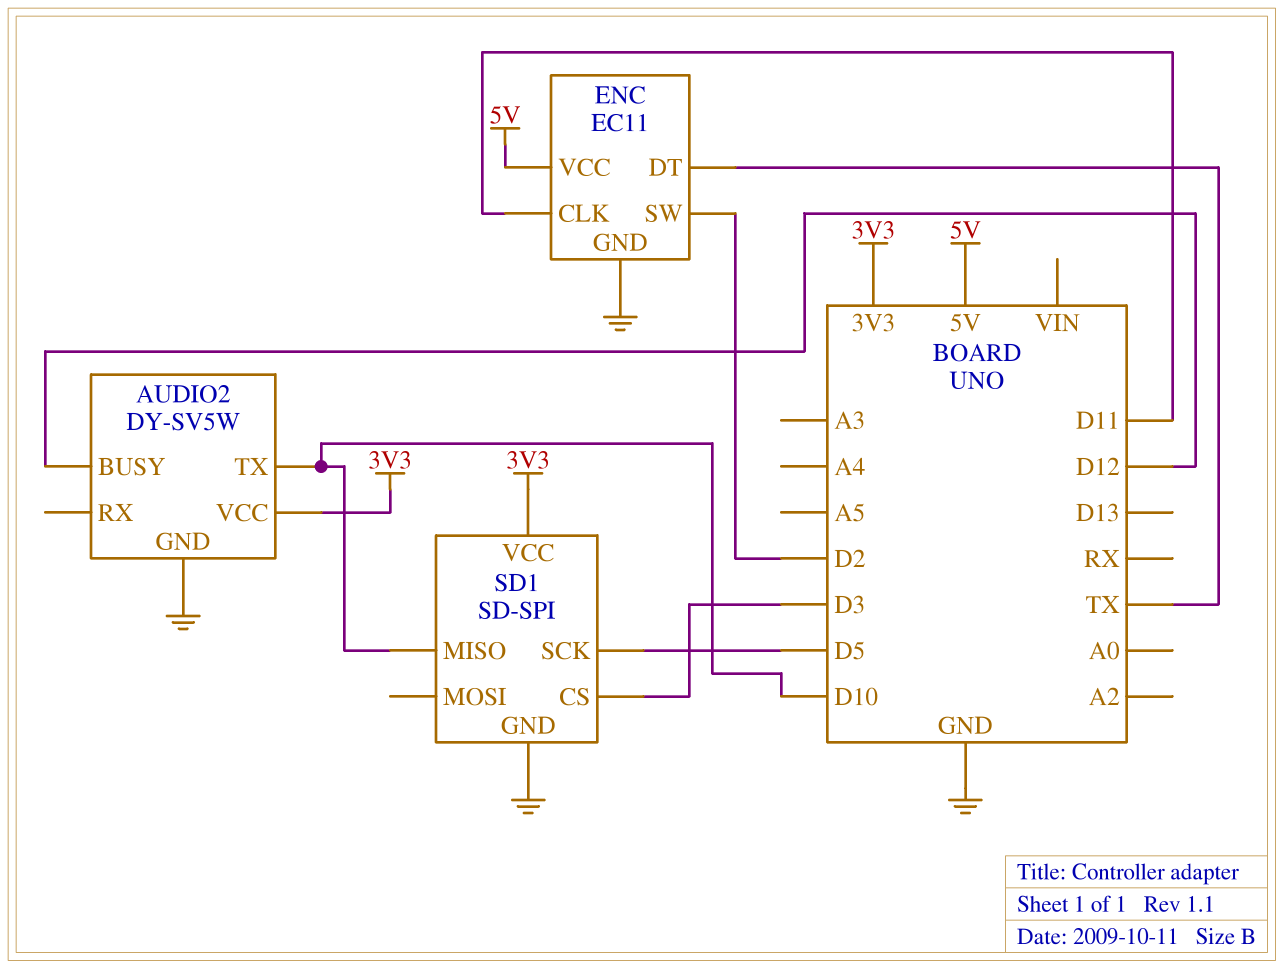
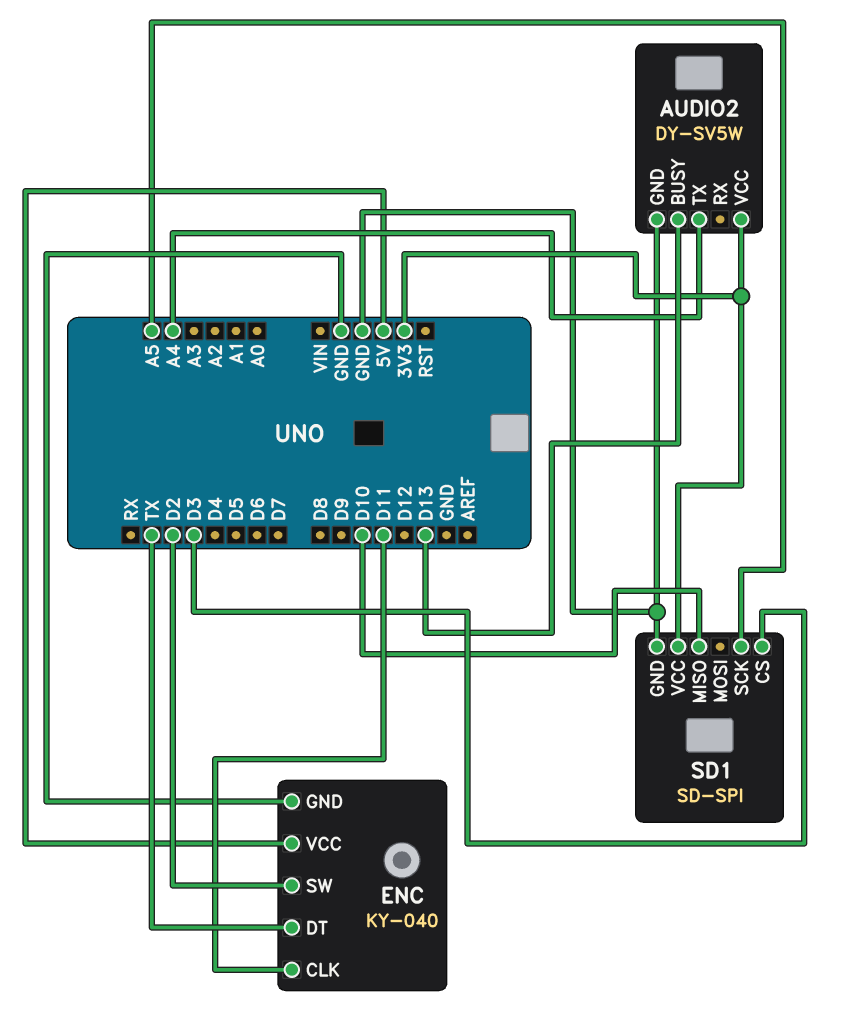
AUDIO2 pin BUSY: D12 -> D13
AUDIO2 pin TX: D10 -> A4
ENC: EC11 -> KY-040
SD1 pin SCK: D5 -> A5

